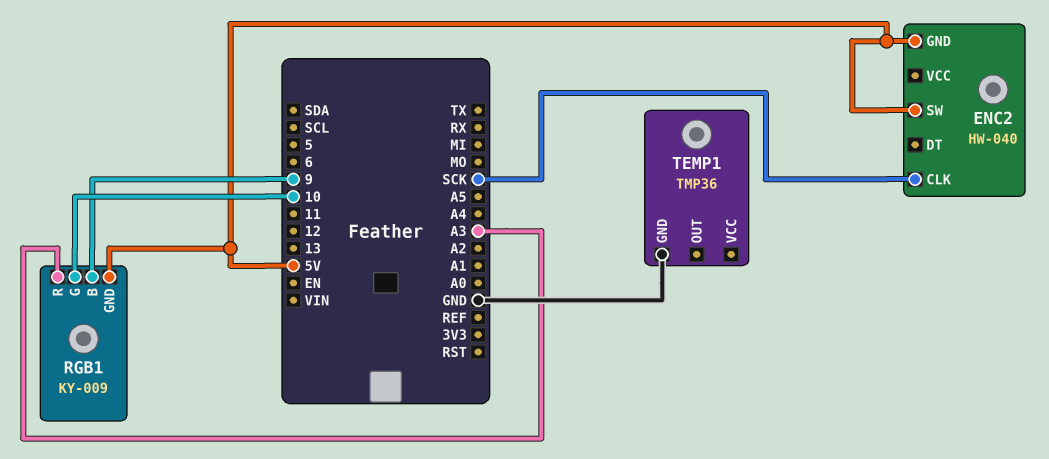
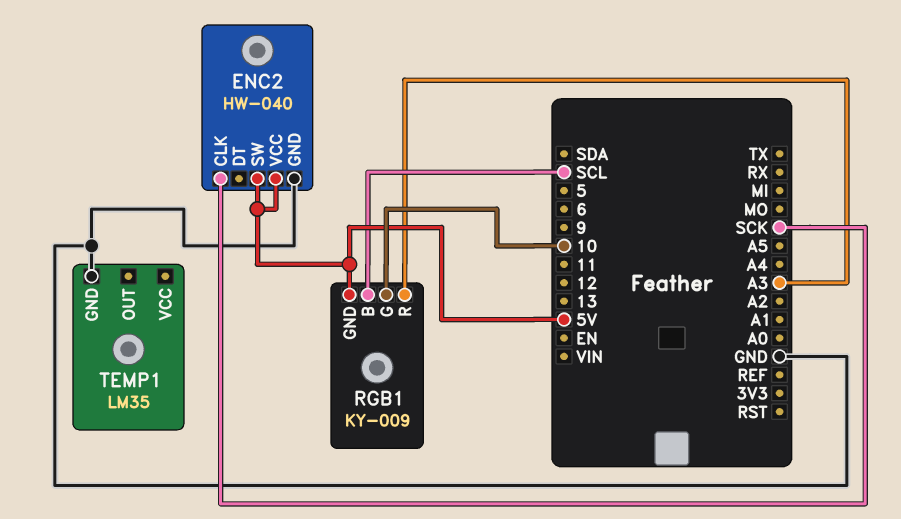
ENC2 pin GND: 5V -> GND
ENC2 pin VCC: none -> 5V
RGB1 pin B: 9 -> SCL
TEMP1: TMP36 -> LM35

